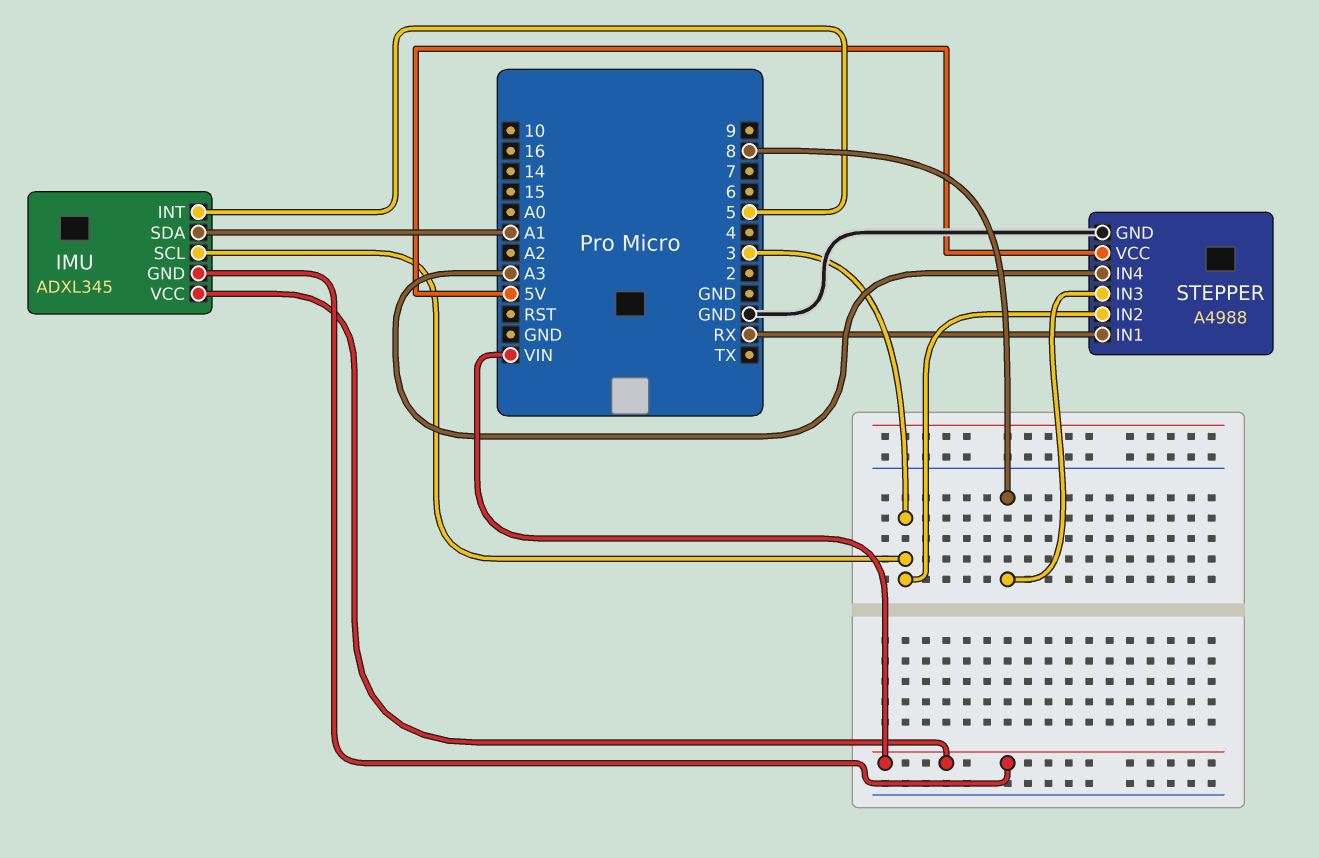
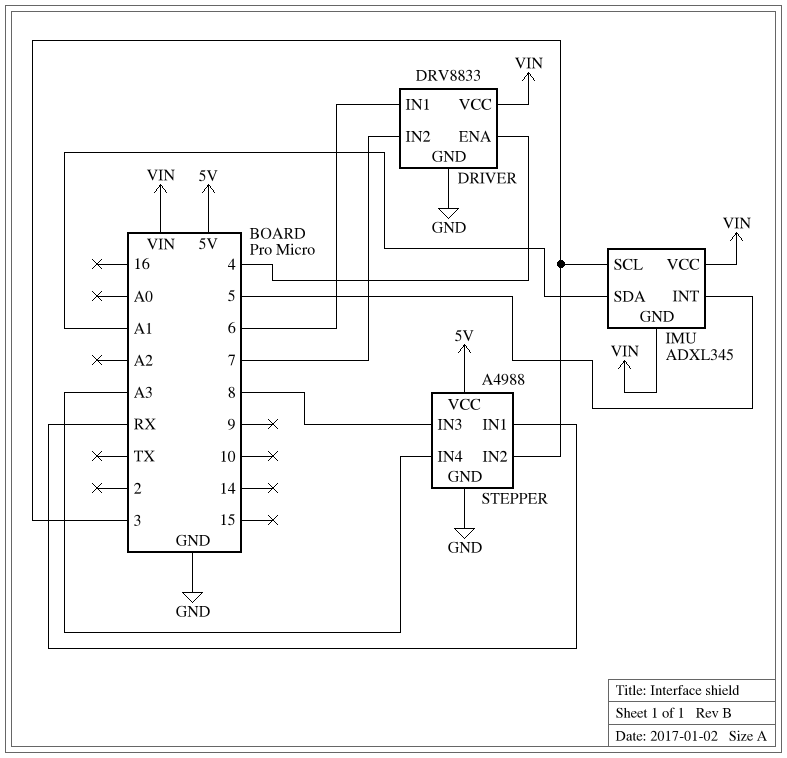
DRIVER: none -> DRV8833
DRIVER pin ENA: none -> 4
DRIVER pin GND: none -> GND
DRIVER pin IN1: none -> 6
DRIVER pin IN2: none -> 7
DRIVER pin VCC: none -> VIN

